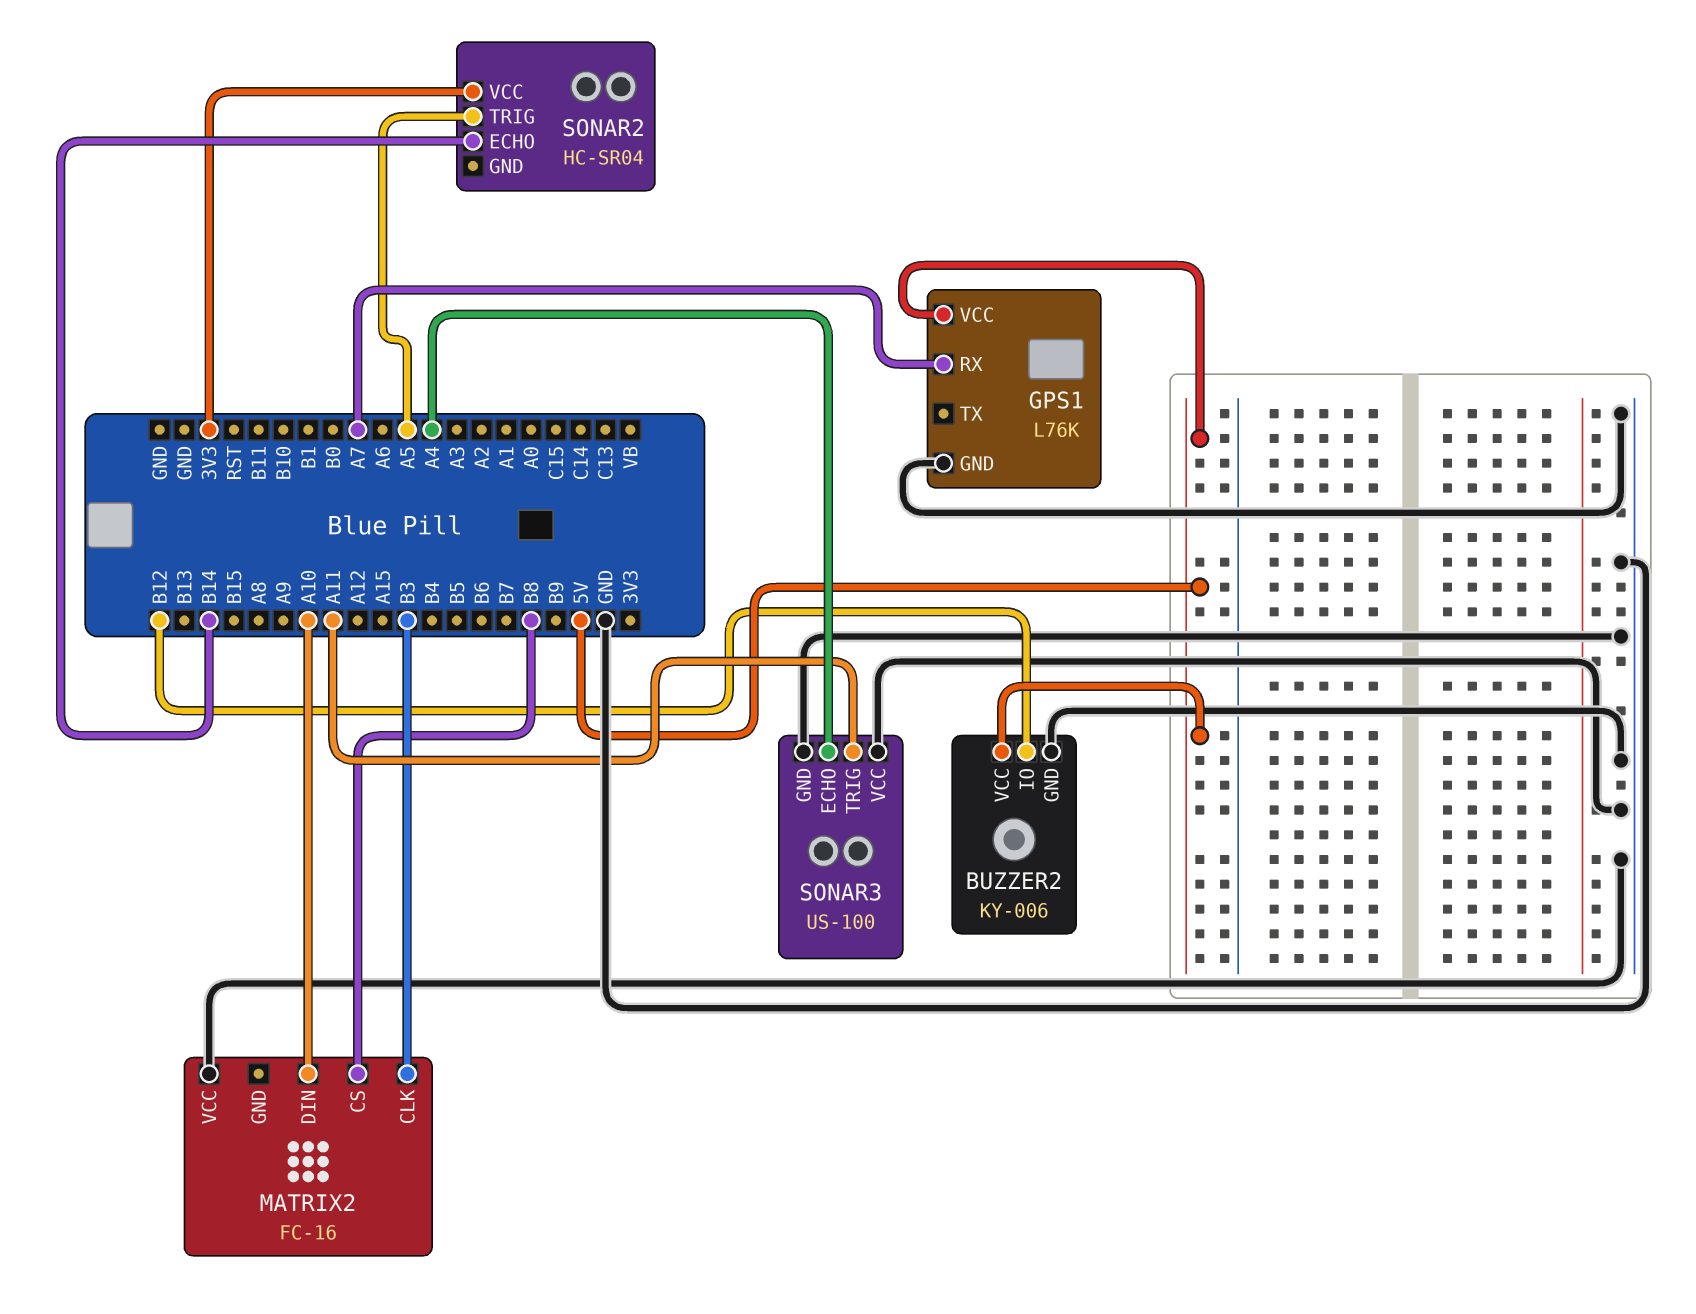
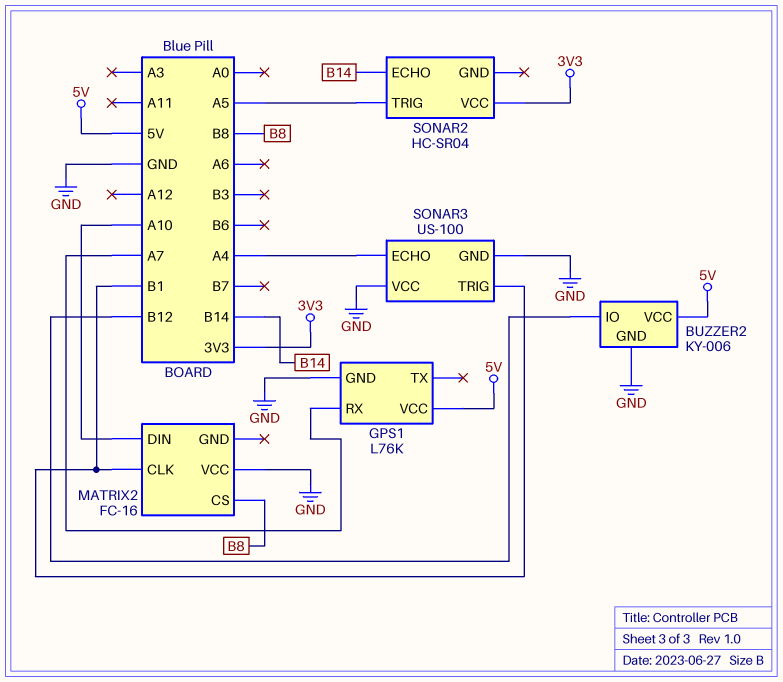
MATRIX2 pin CLK: B3 -> B1
SONAR3 pin TRIG: A11 -> B1

